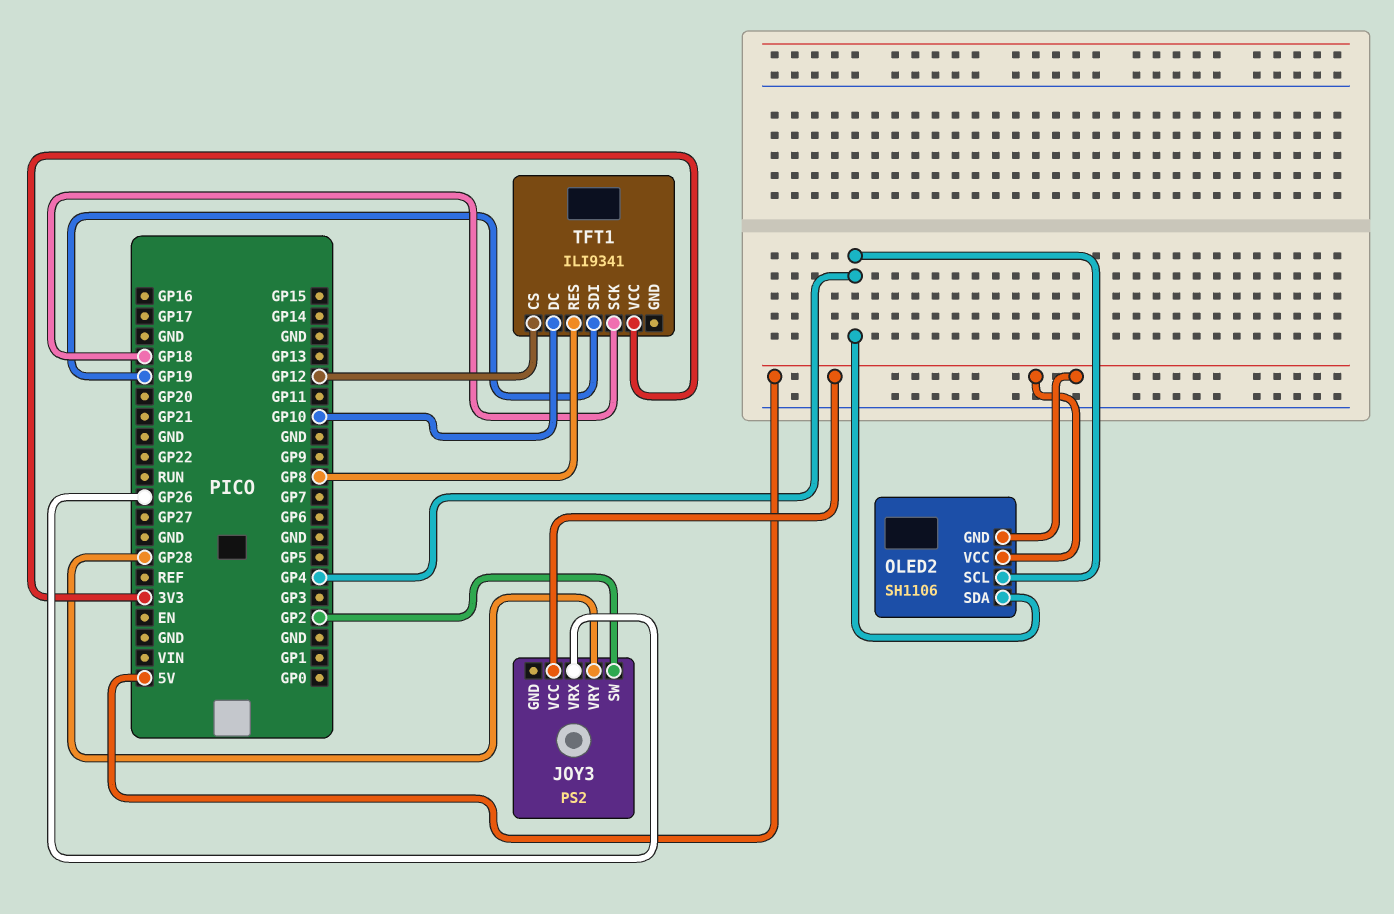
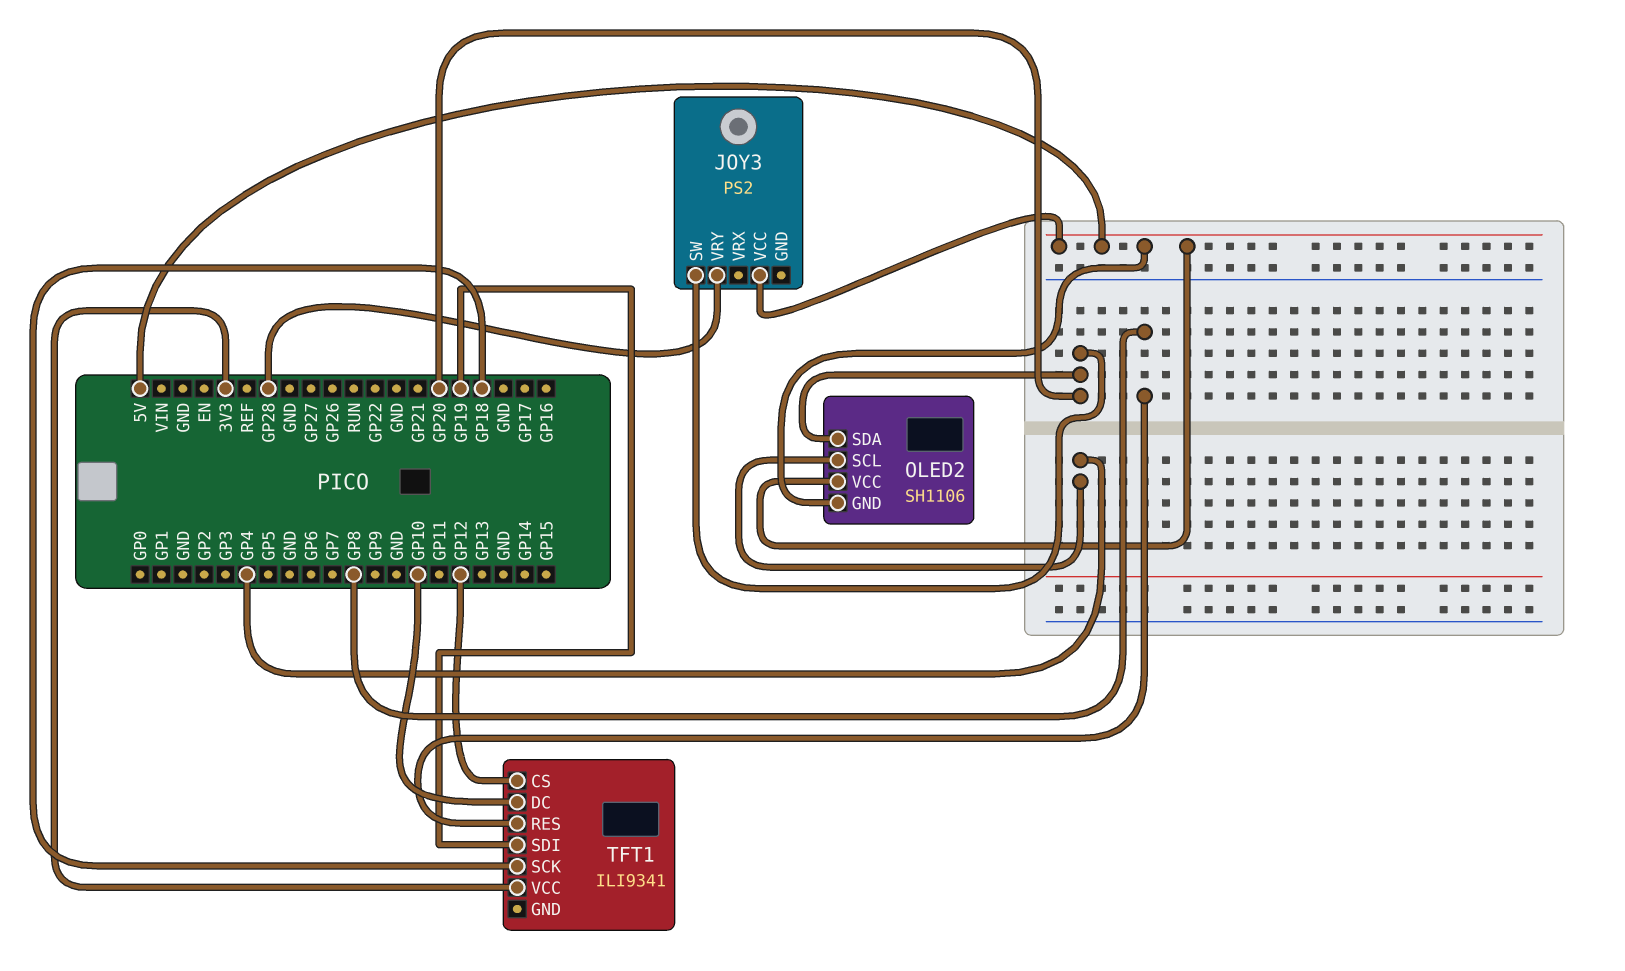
JOY3 pin SW: GP2 -> GP20
JOY3 pin VRX: GP26 -> none
OLED2 pin SDA: GP4 -> GP20

